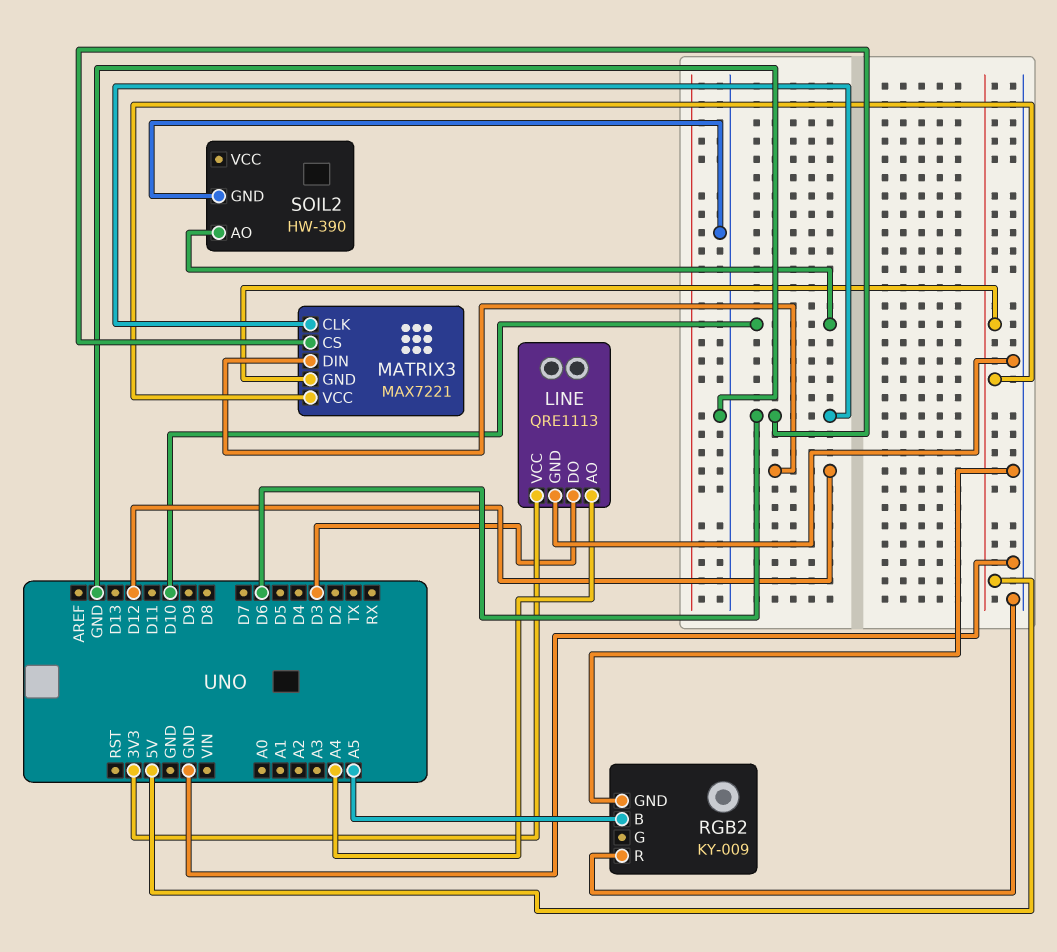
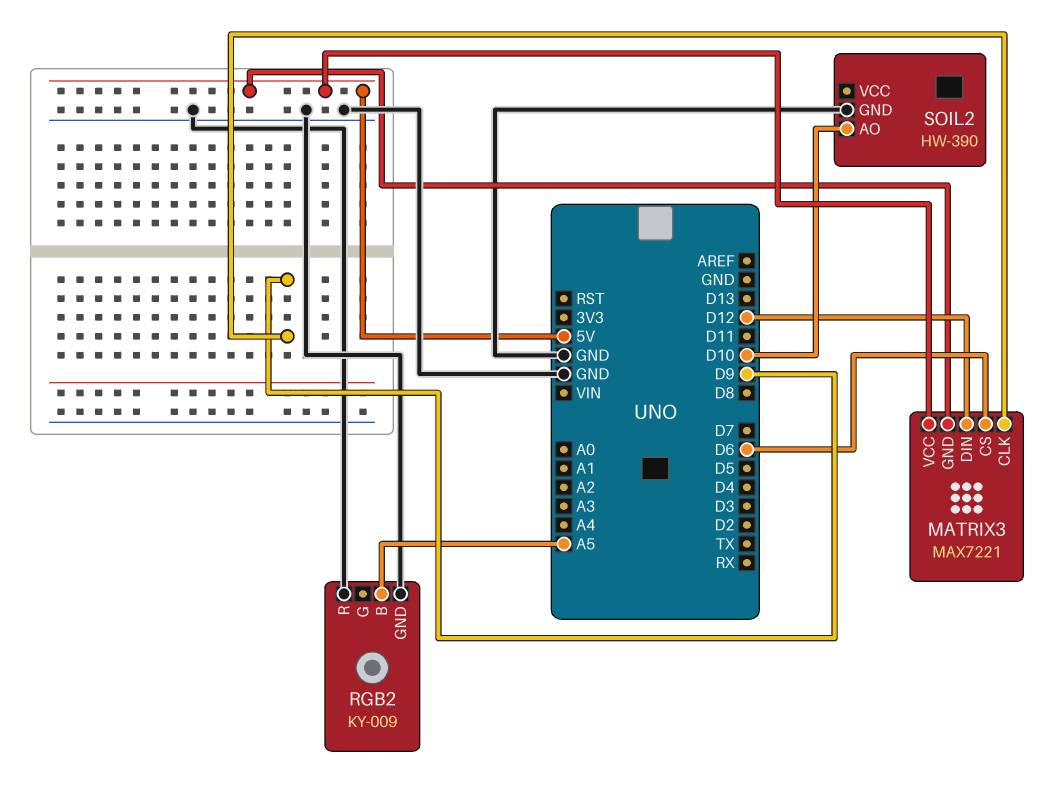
LINE: QRE1113 -> none
LINE pin AO: A4 -> none
LINE pin DO: D3 -> none
LINE pin GND: GND -> none
LINE pin VCC: 3V3 -> none
MATRIX3 pin CLK: D6 -> D9

